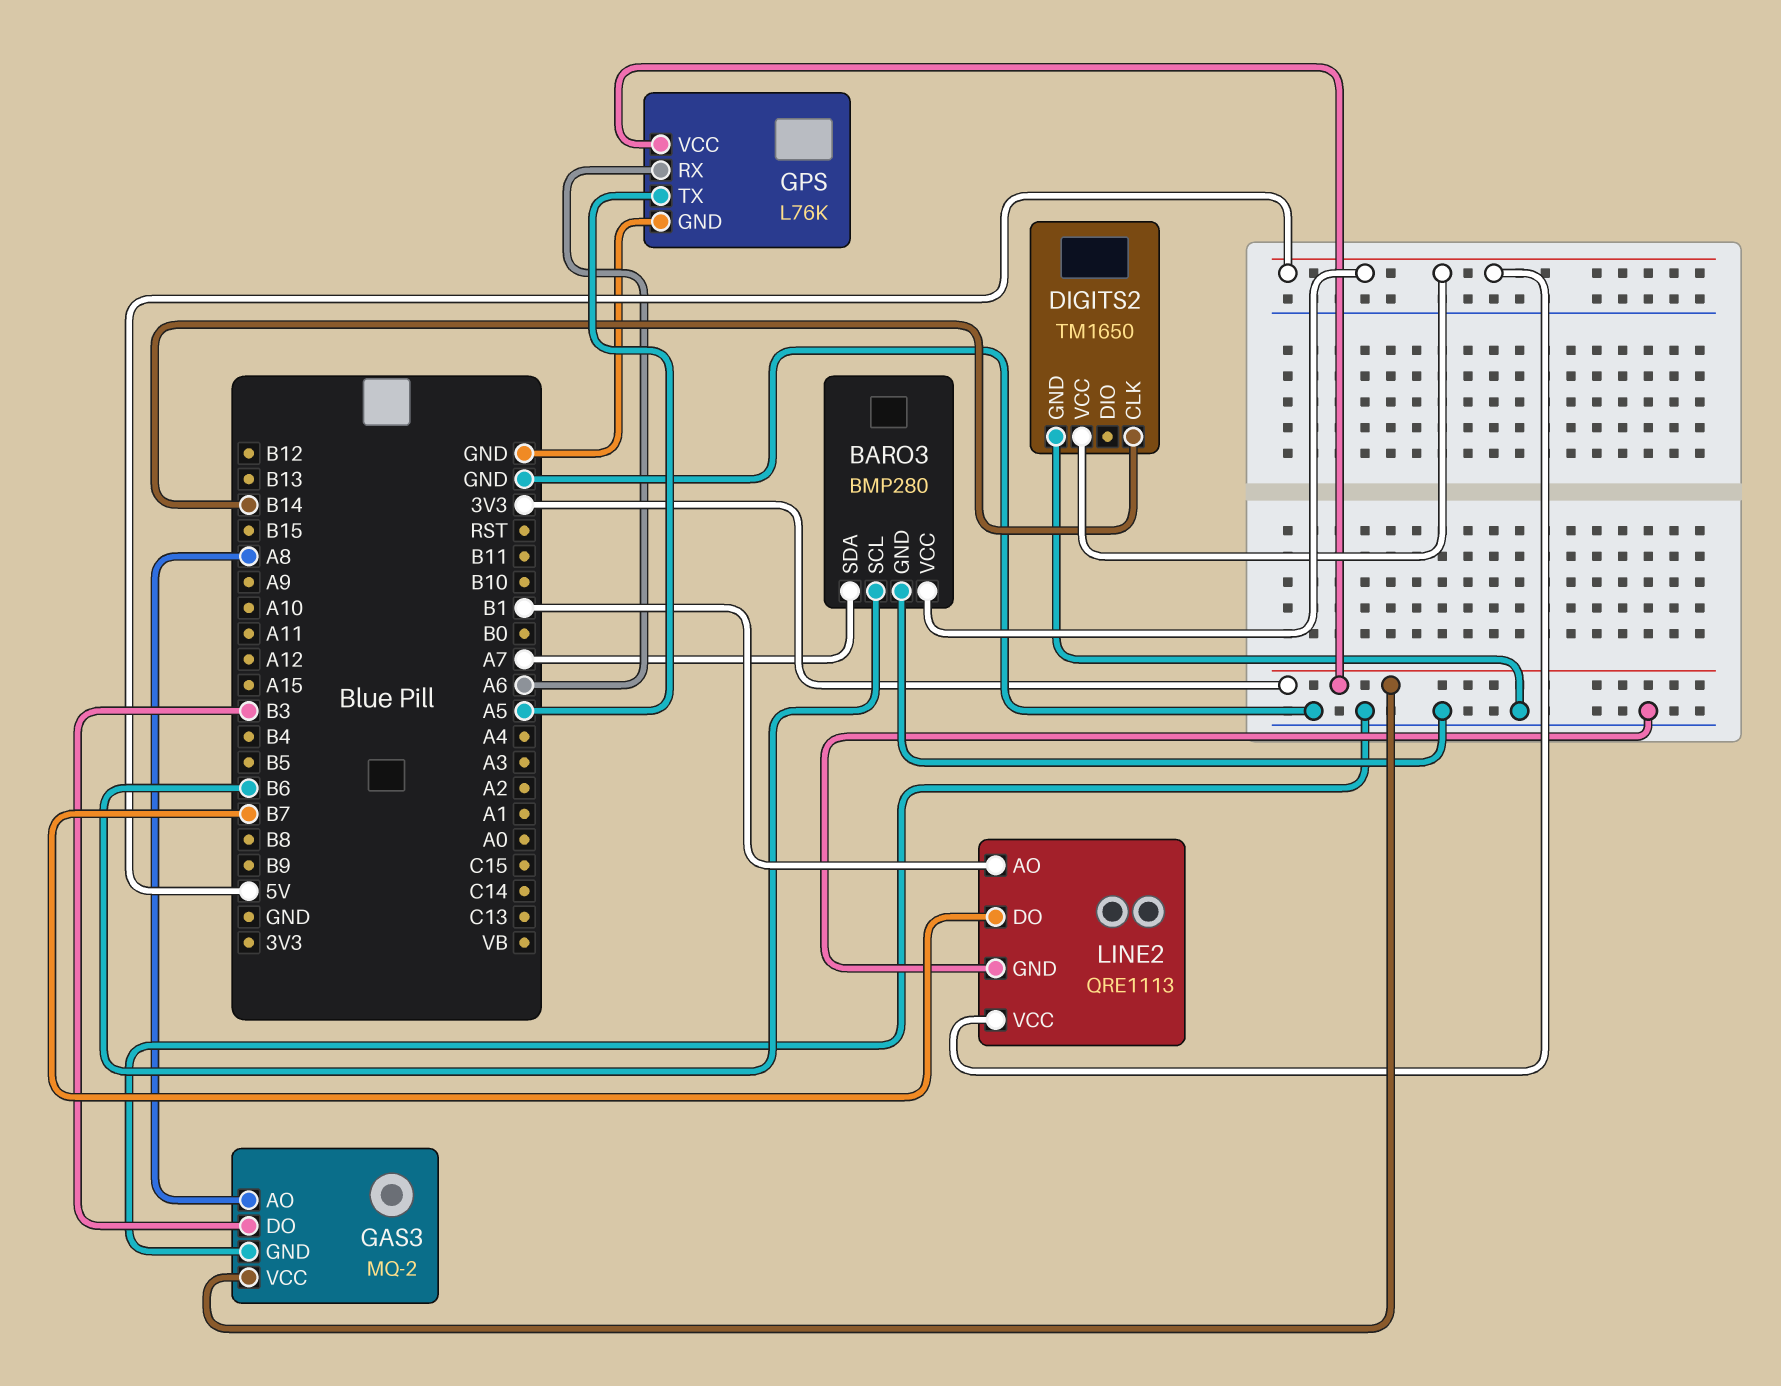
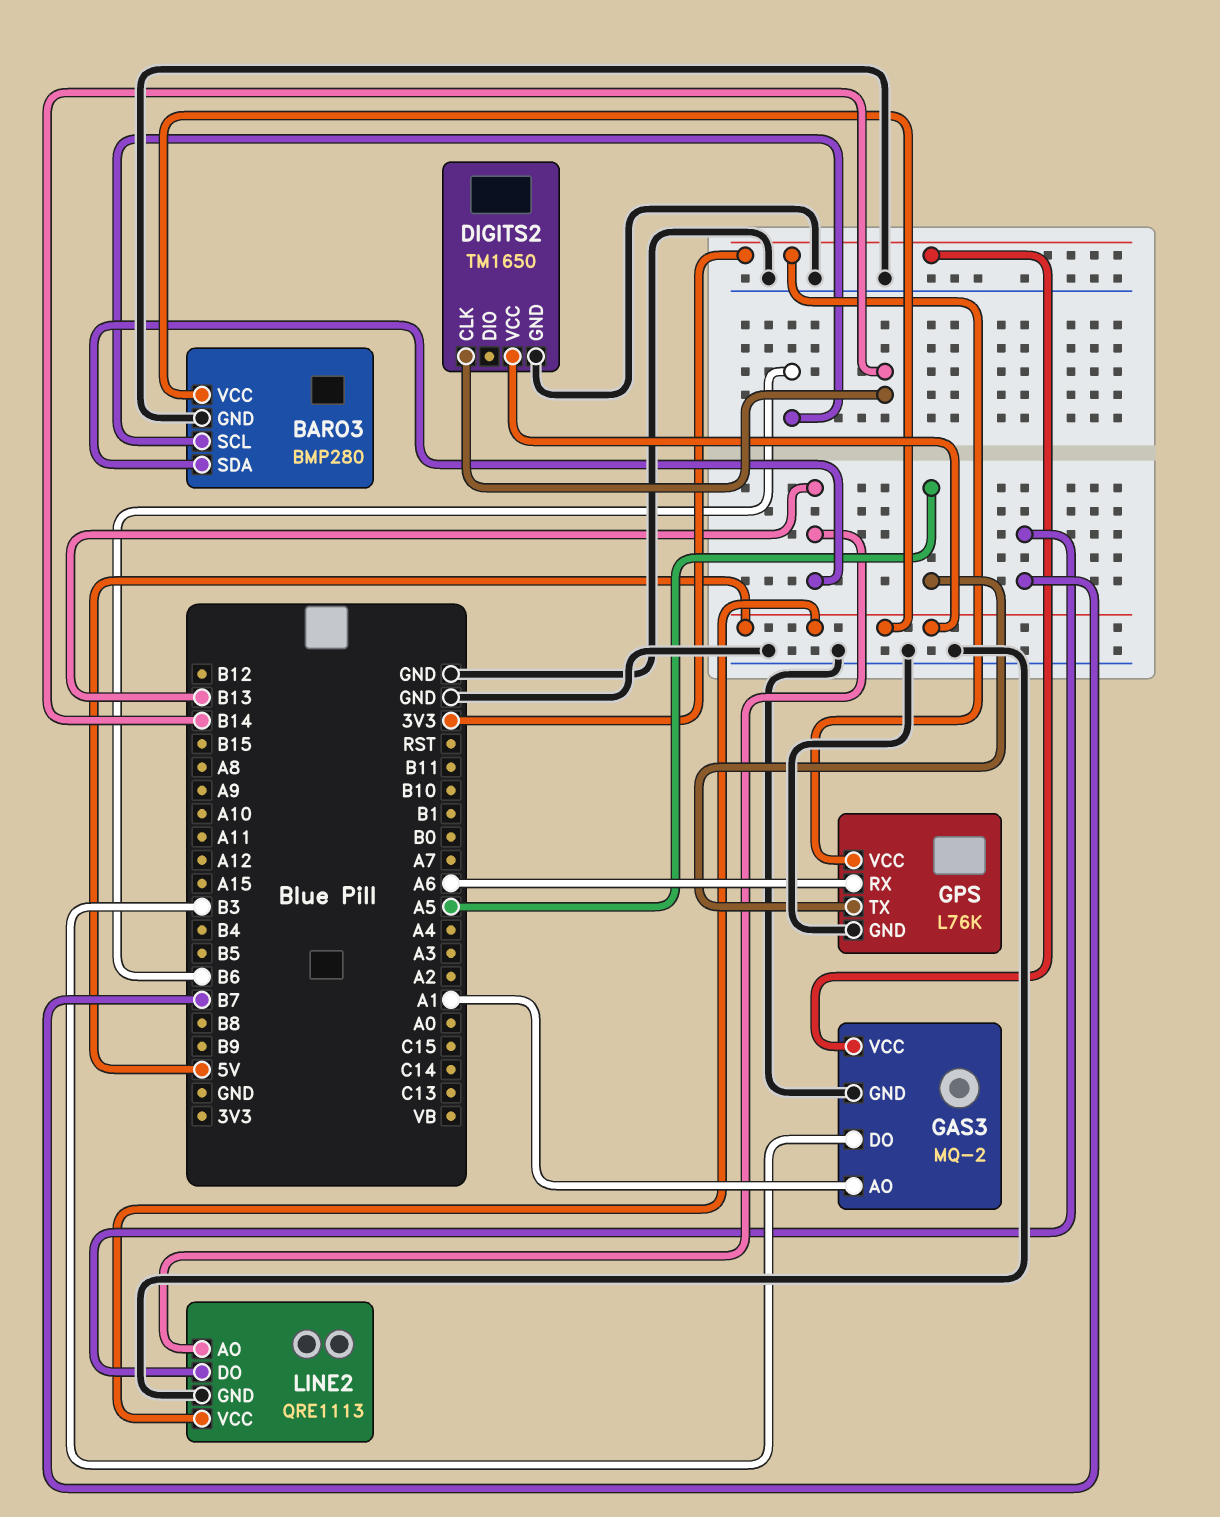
BARO3 pin SDA: A7 -> B13
GAS3 pin AO: A8 -> A1
LINE2 pin AO: B1 -> B13

